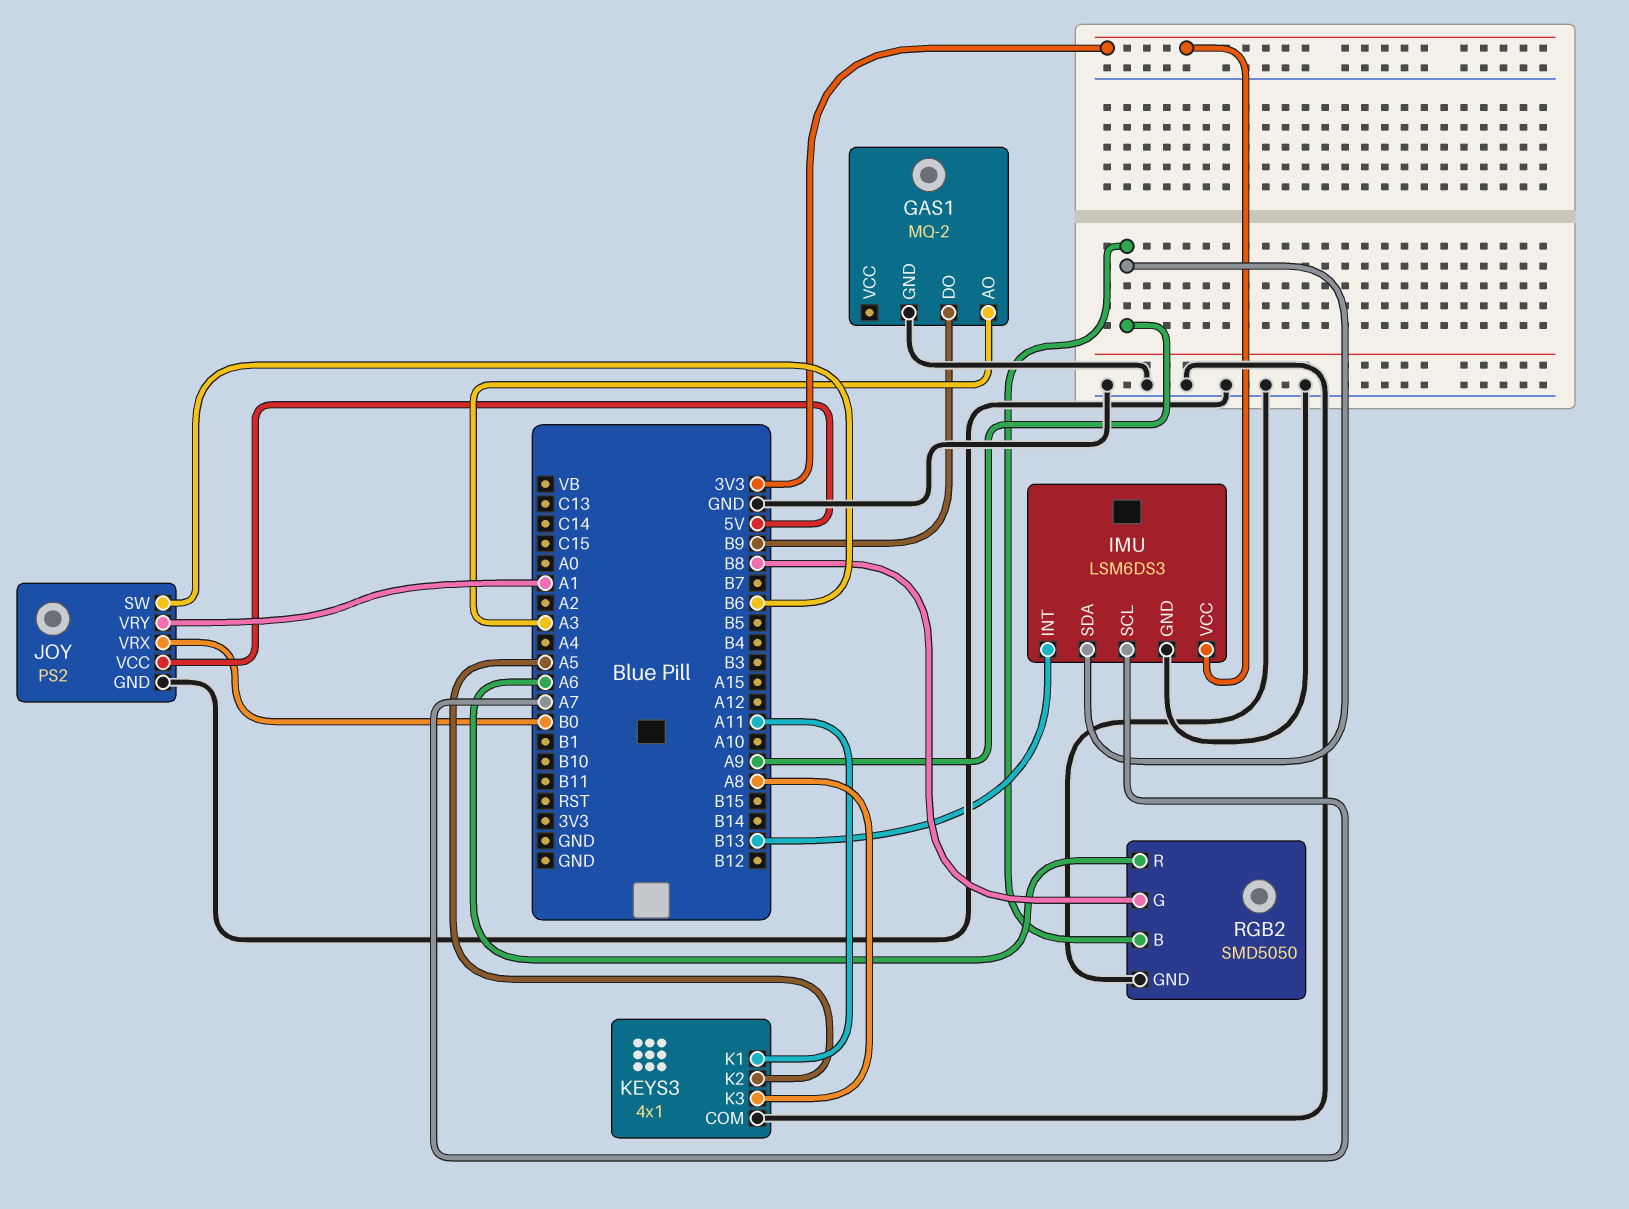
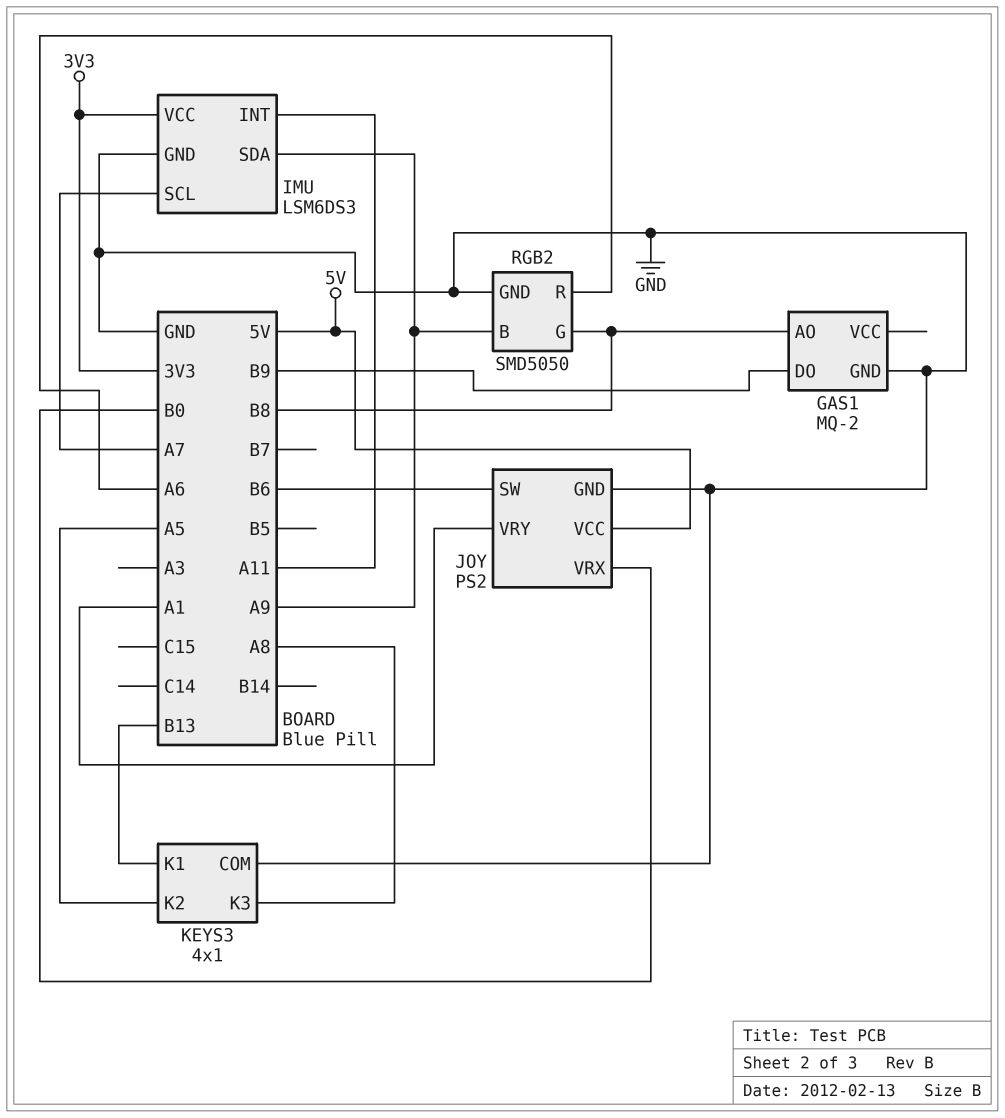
GAS1 pin AO: A3 -> B8
IMU pin INT: B13 -> A11
KEYS3 pin K1: A11 -> B13

